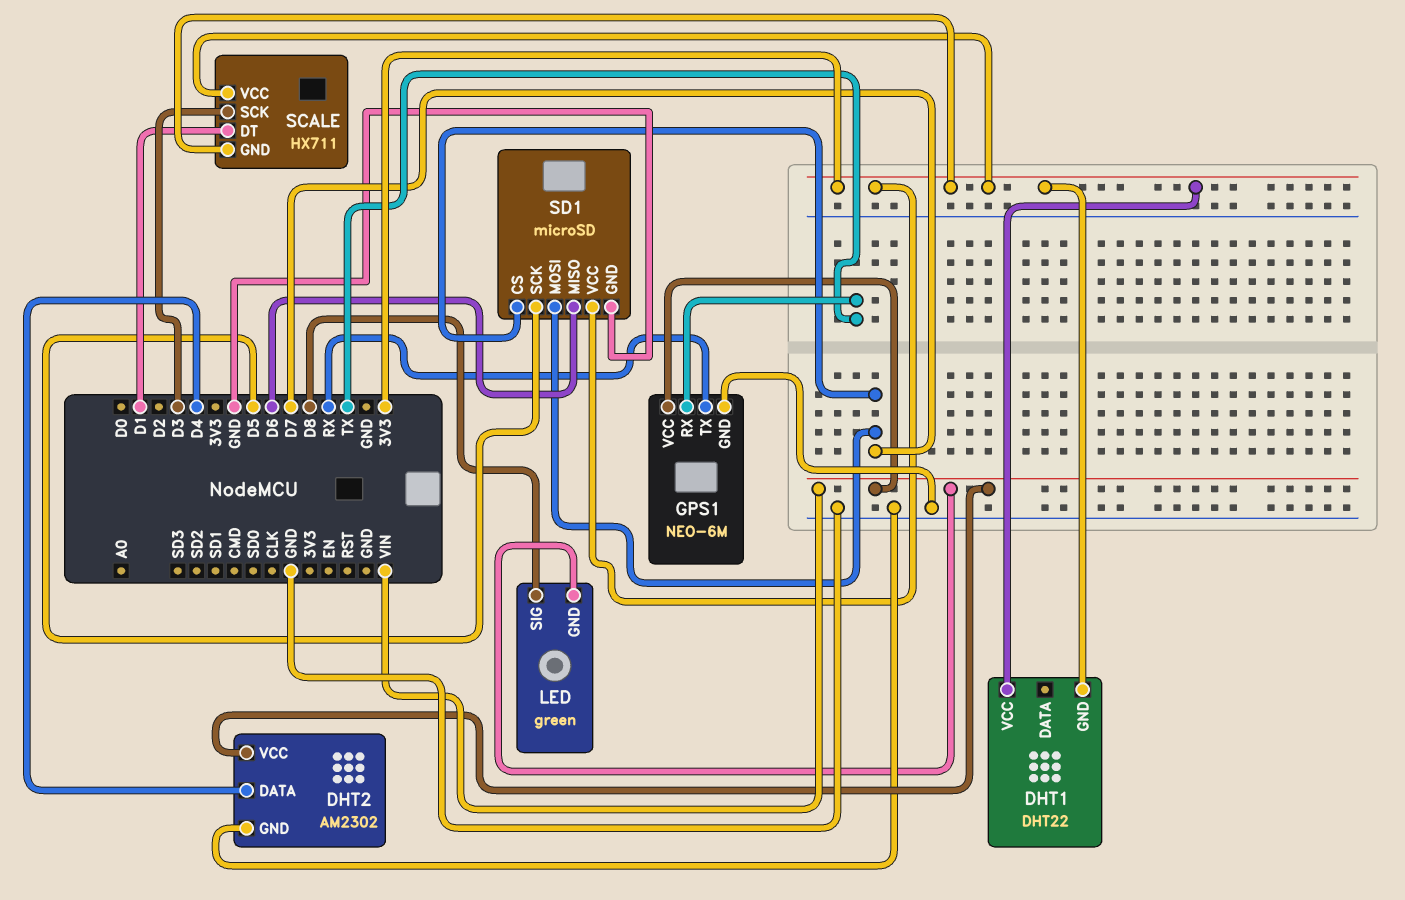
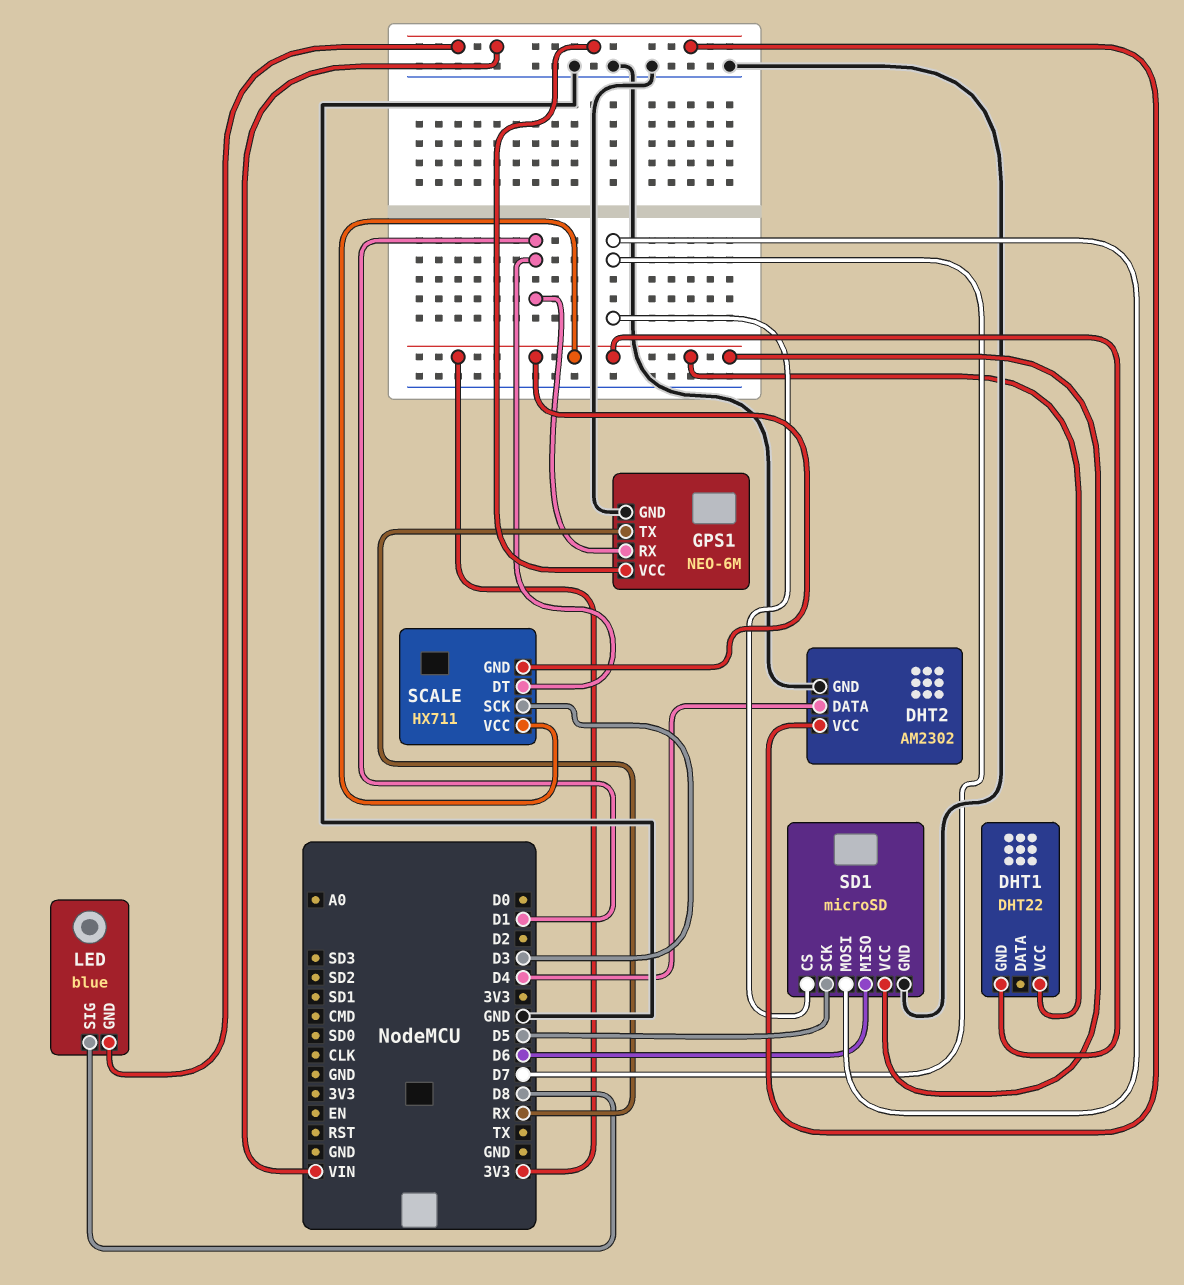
GPS1 pin RX: TX -> D1
LED: green -> blue

